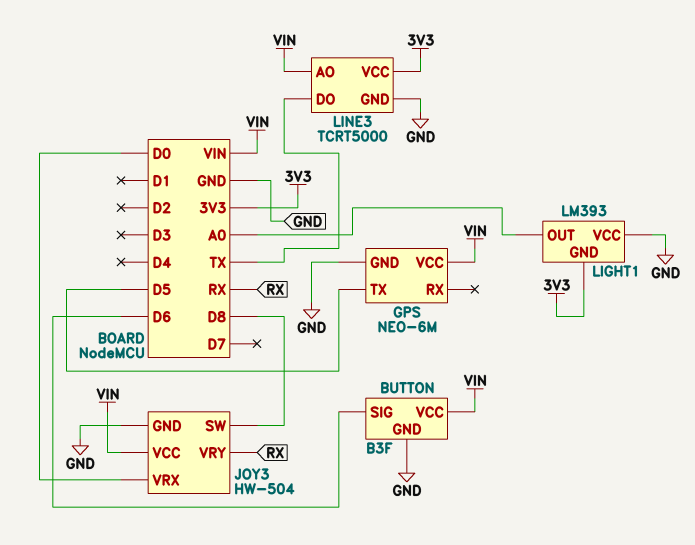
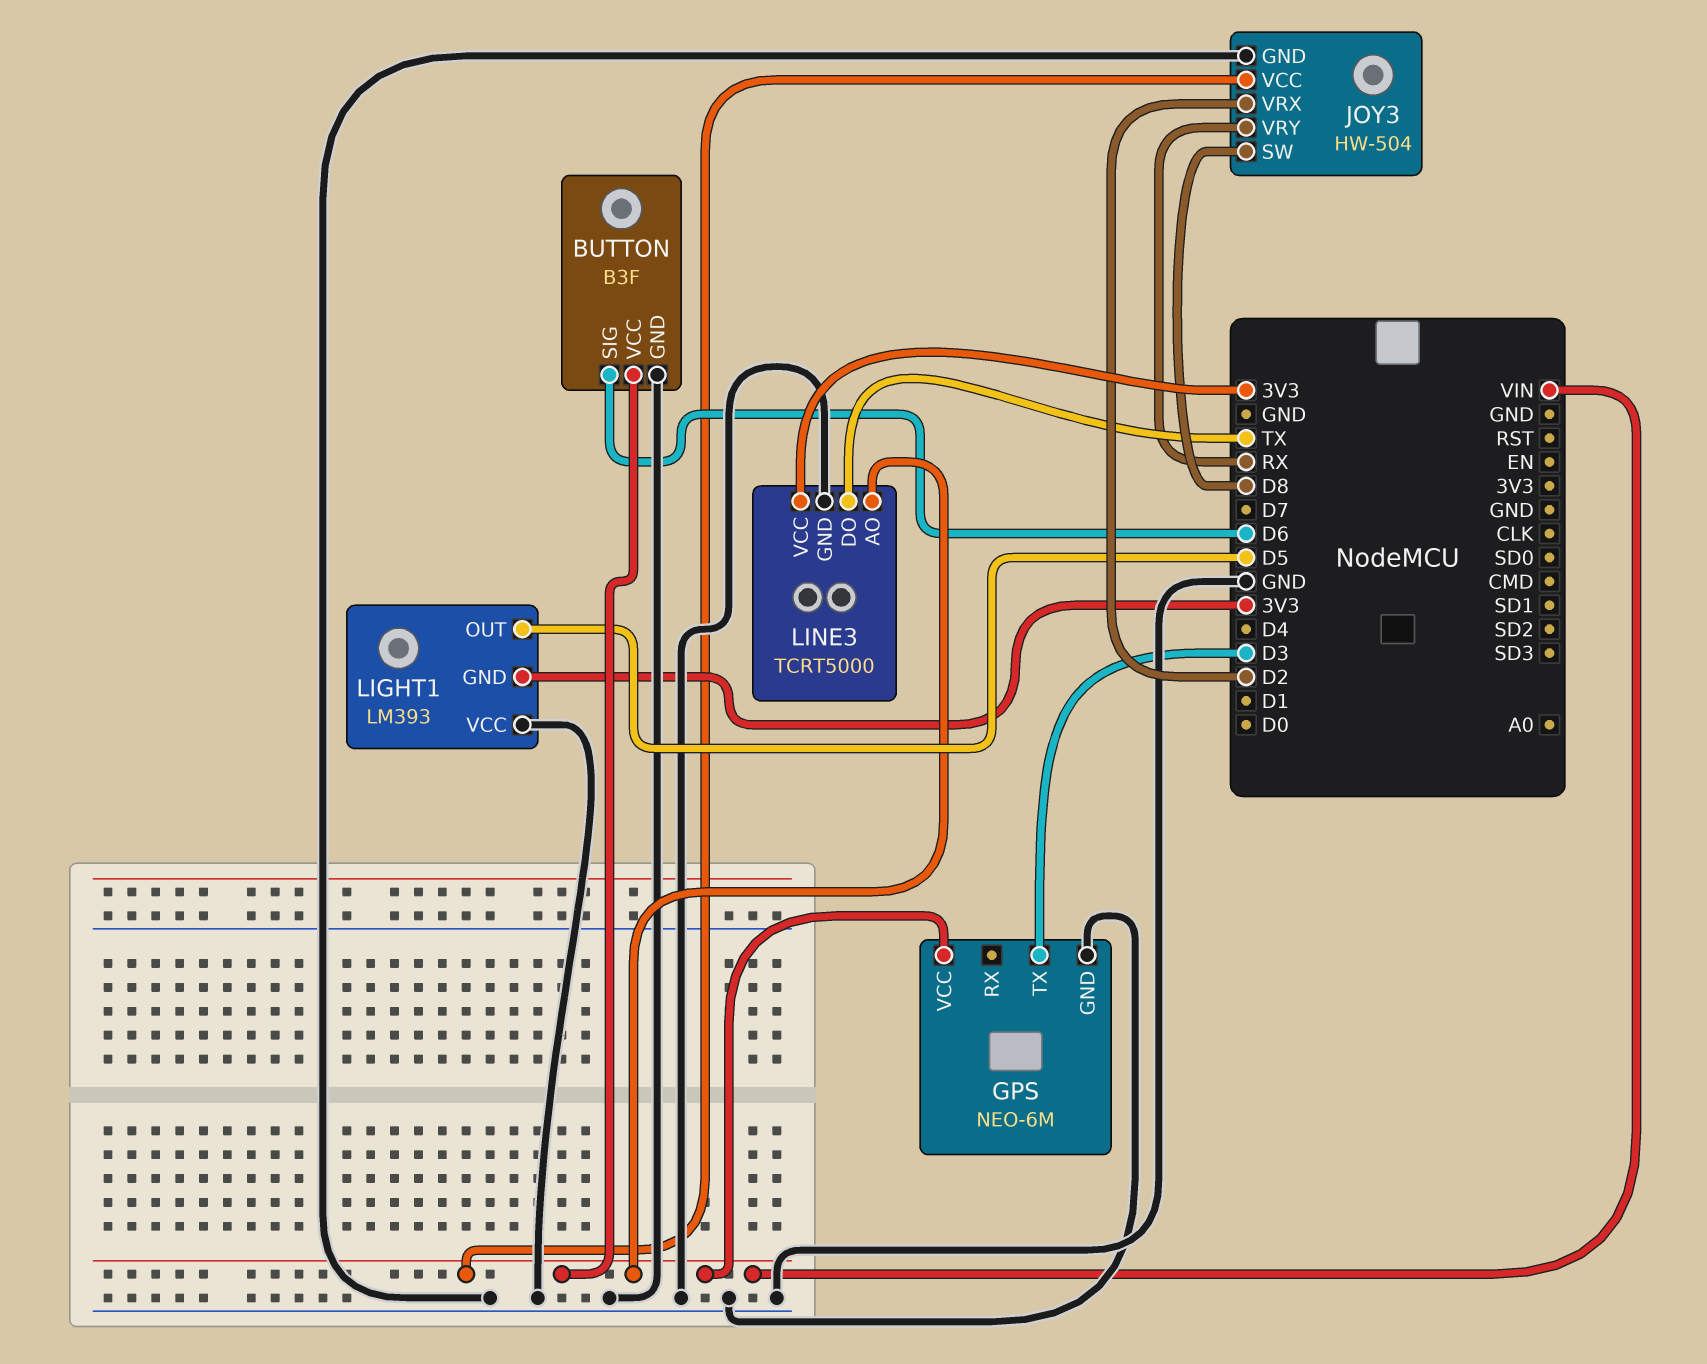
GPS pin TX: D5 -> D3
JOY3 pin VRX: D0 -> D2
LIGHT1 pin OUT: A0 -> D5

